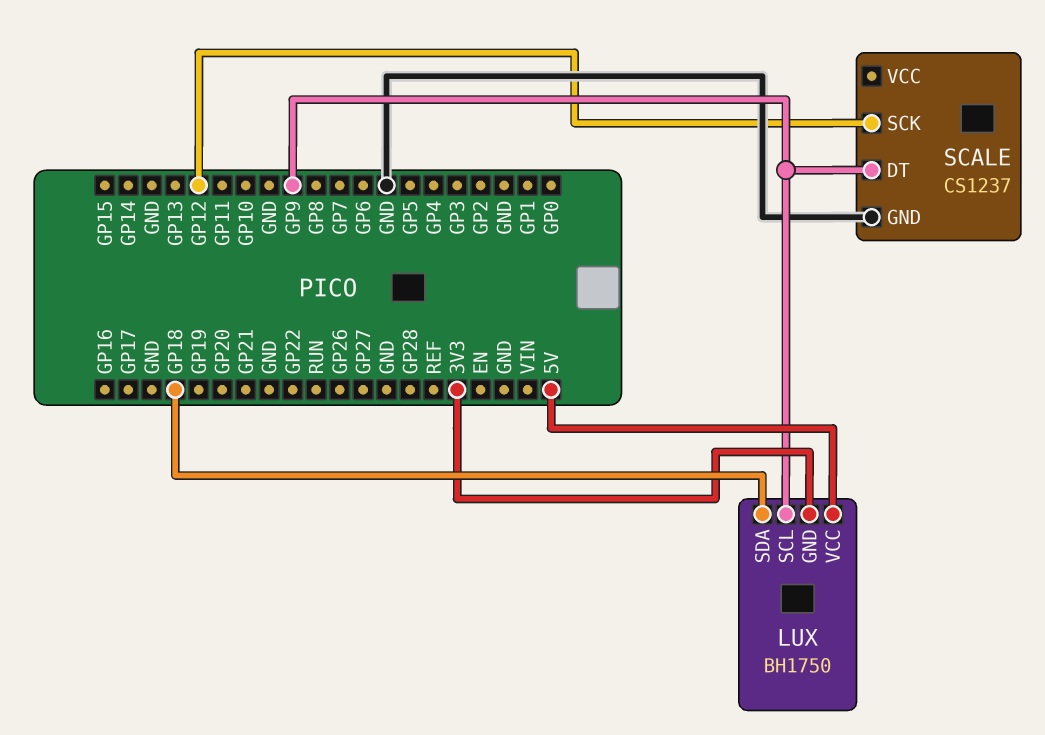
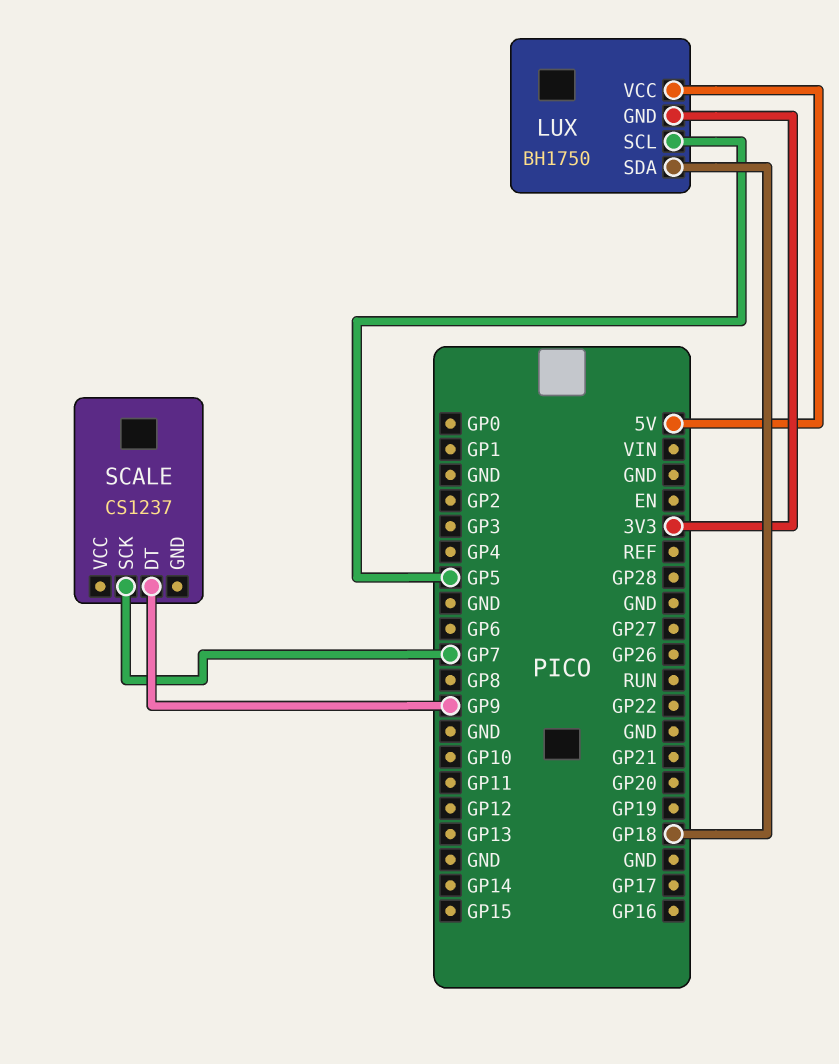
LUX pin SCL: GP9 -> GP5
SCALE pin GND: GND -> none
SCALE pin SCK: GP12 -> GP7

